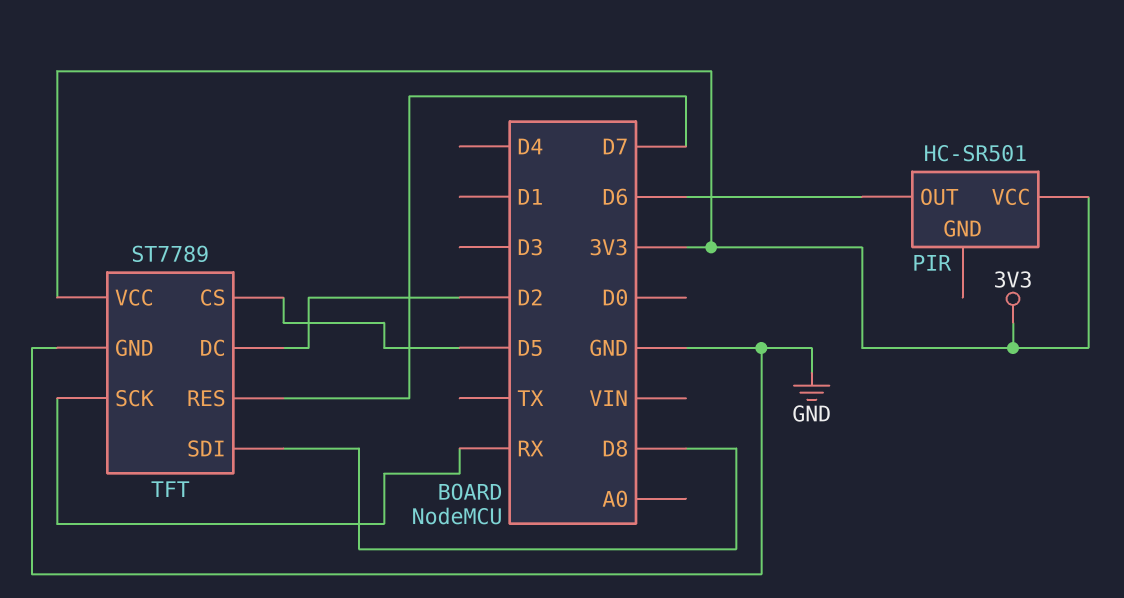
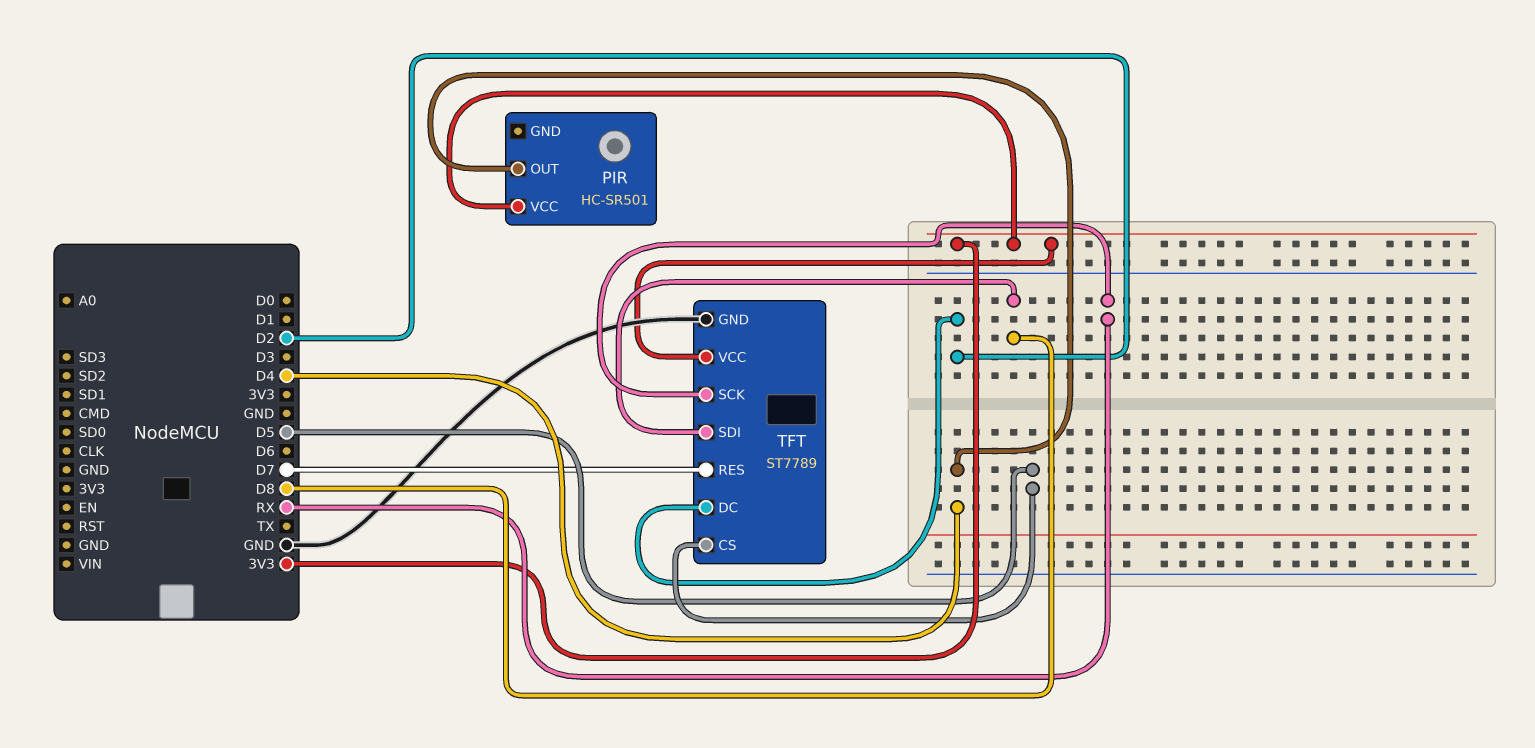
PIR pin OUT: D6 -> D4

